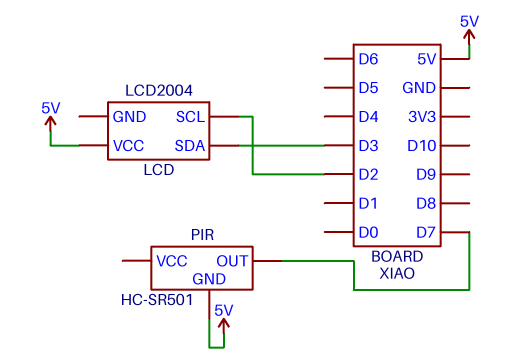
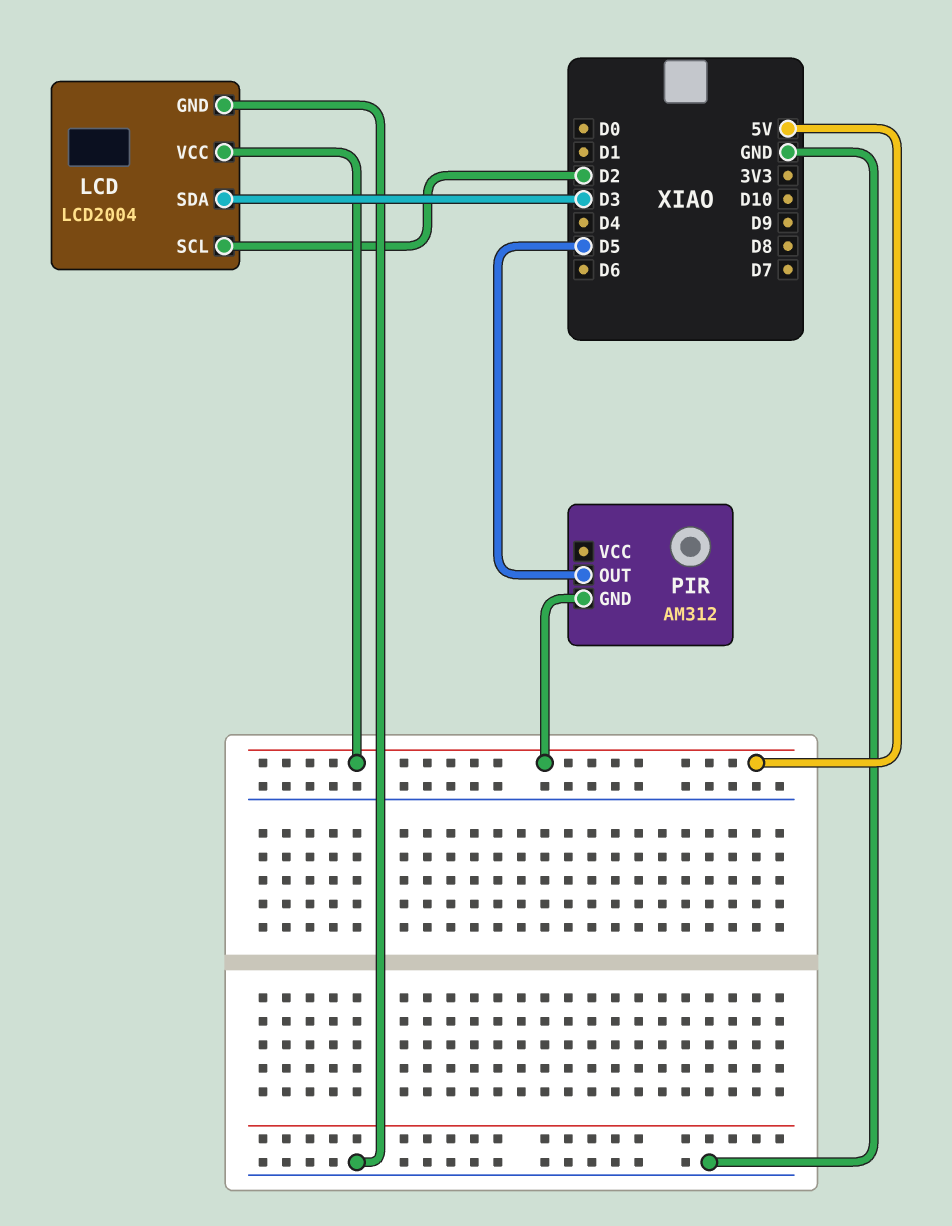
LCD pin GND: none -> GND
PIR: HC-SR501 -> AM312
PIR pin OUT: D7 -> D5

